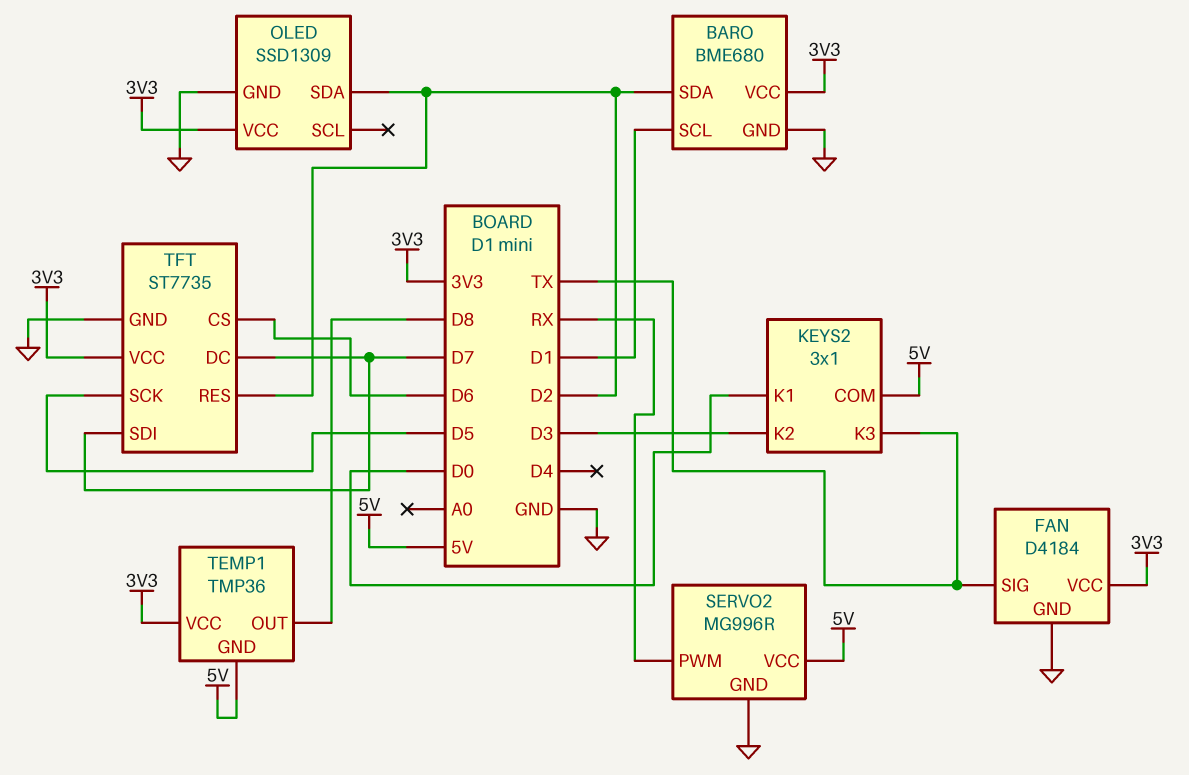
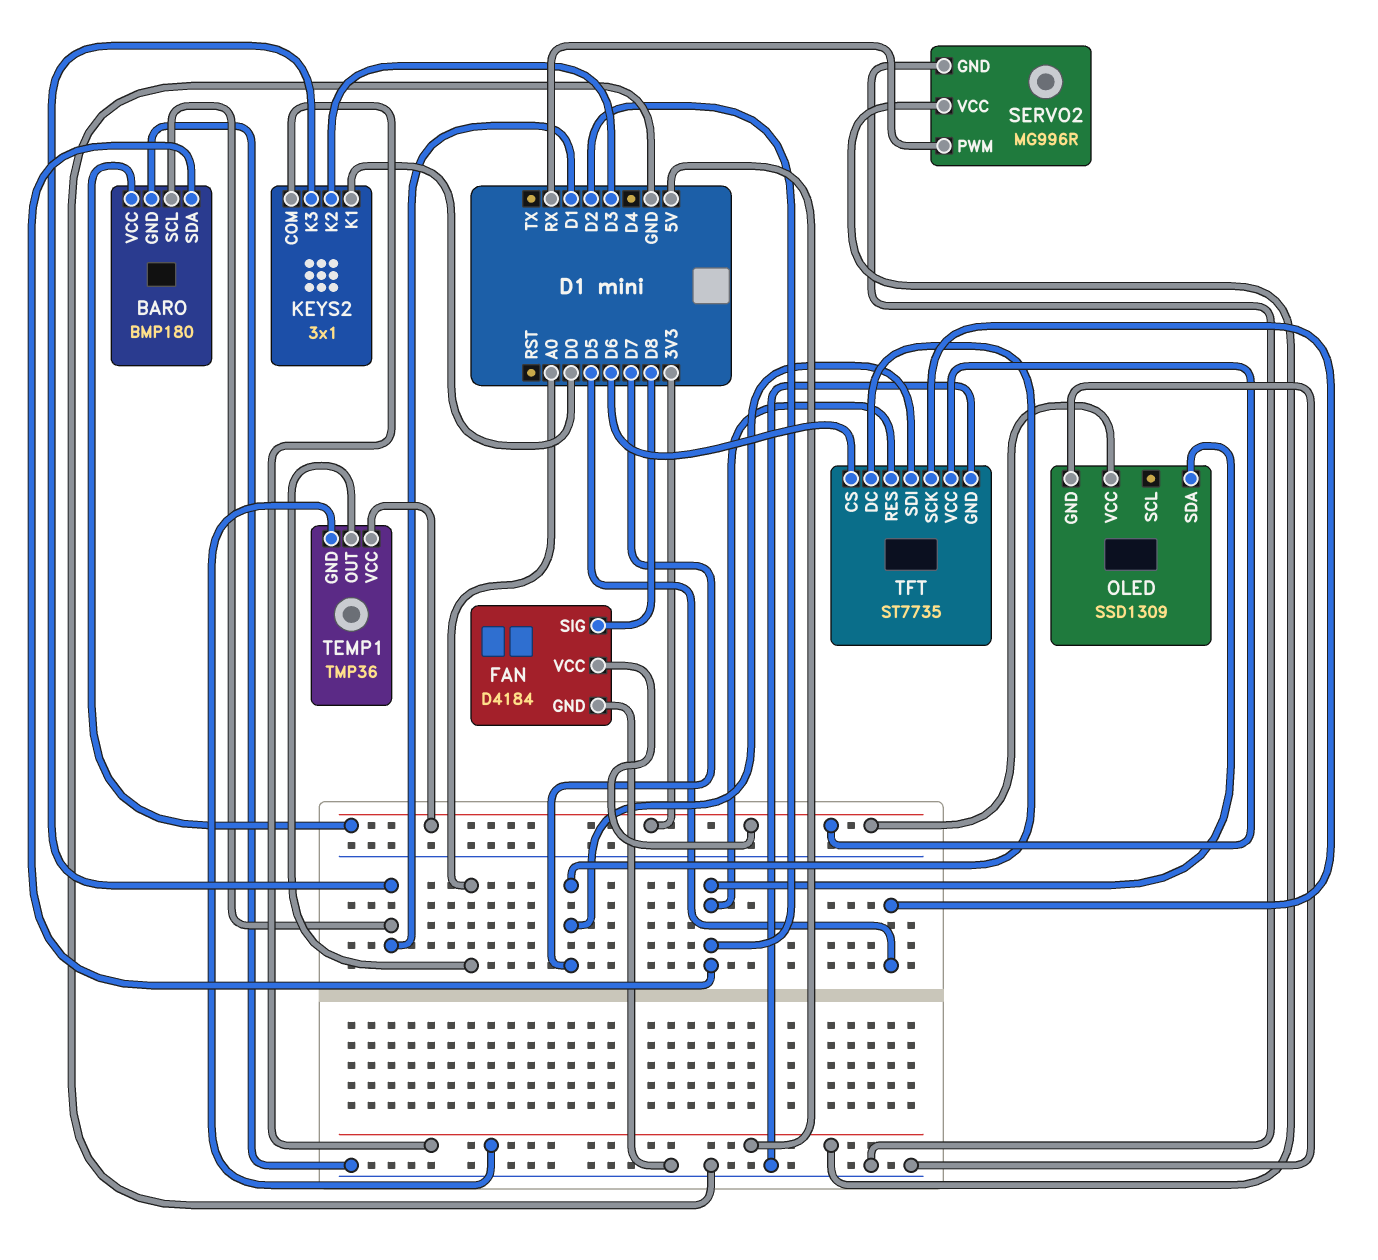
BARO: BME680 -> BMP180
FAN pin SIG: TX -> D8
KEYS2 pin K3: TX -> D1
TEMP1 pin OUT: D8 -> A0

